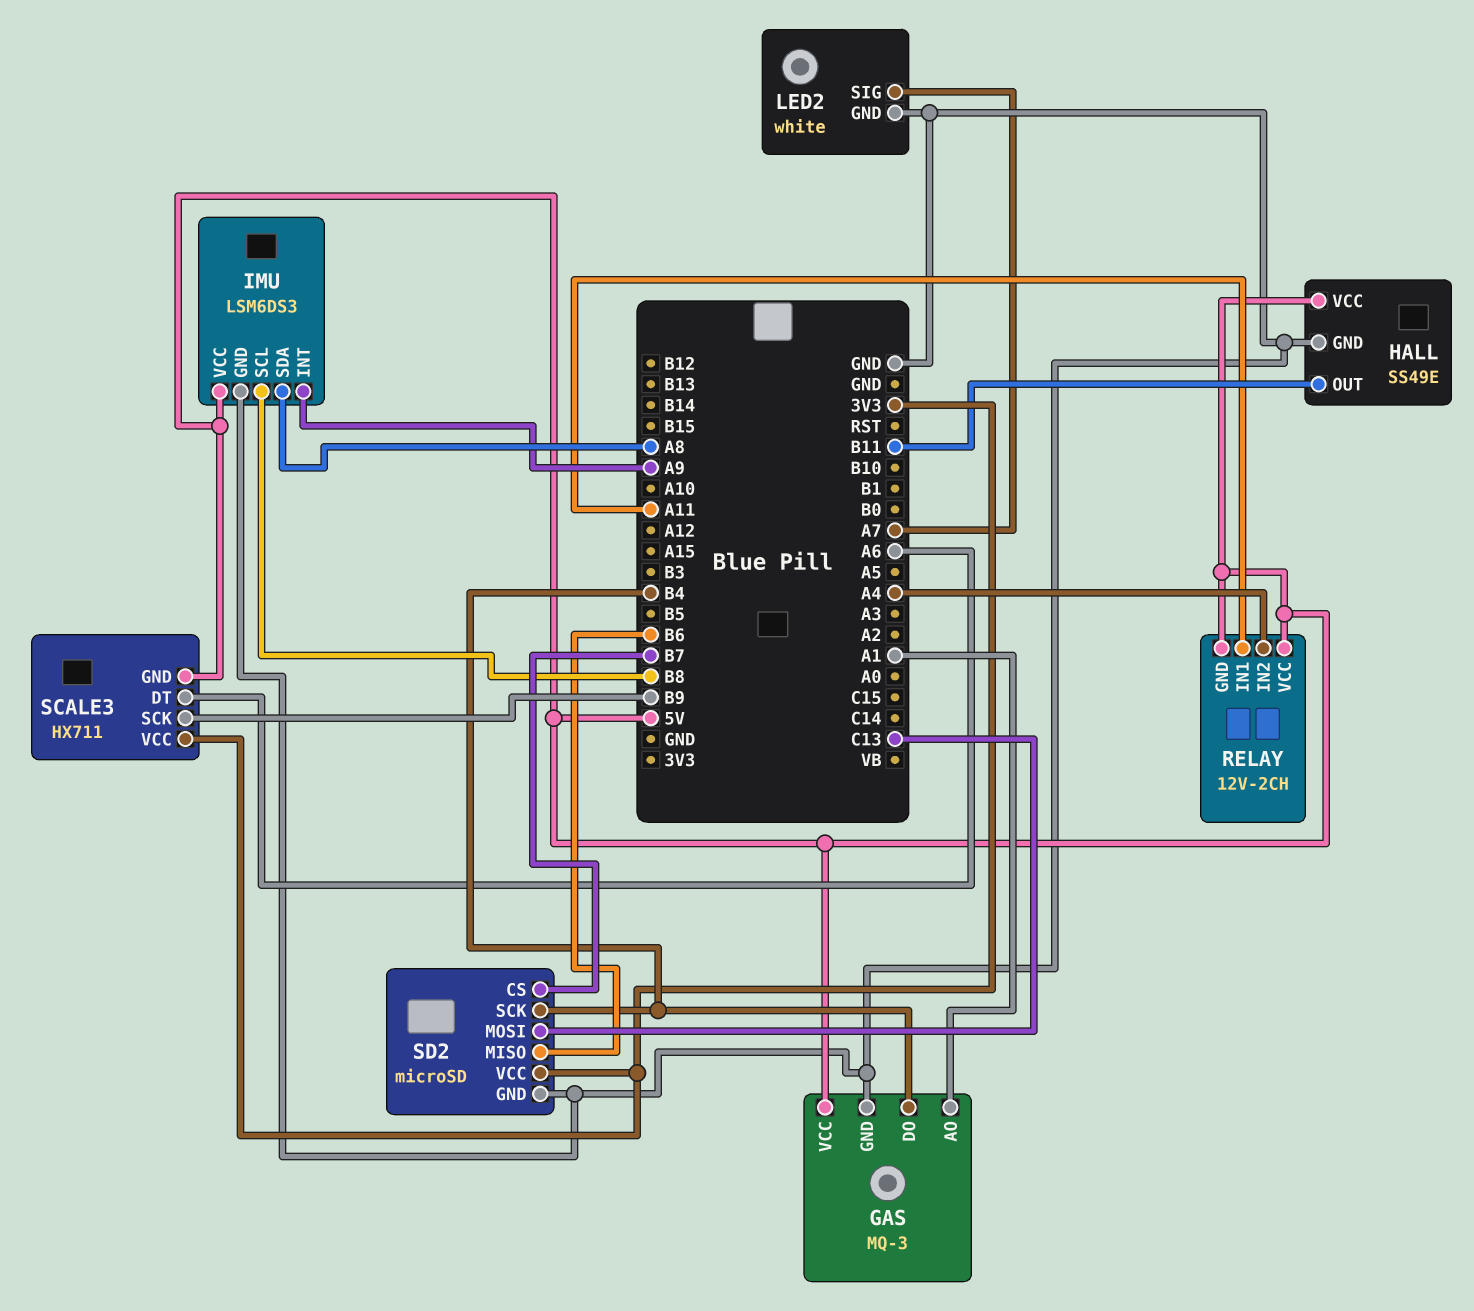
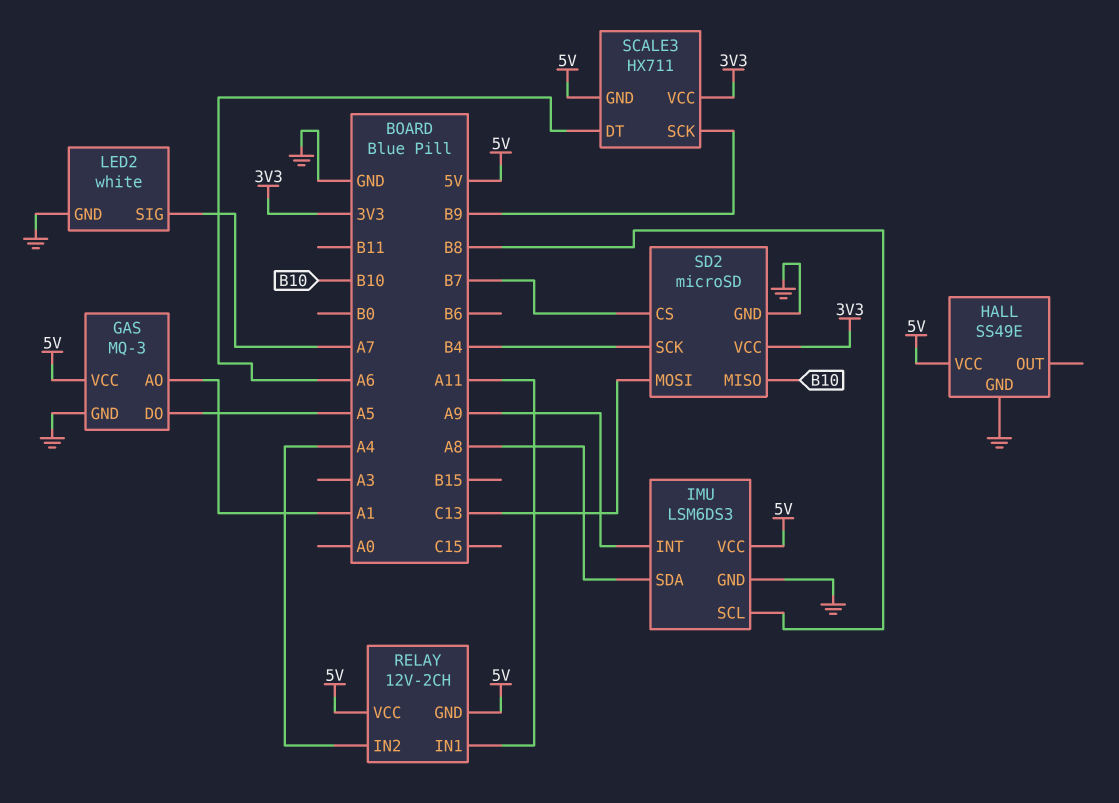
GAS pin DO: B4 -> A5
HALL pin OUT: B11 -> none
SD2 pin MISO: B6 -> B10

